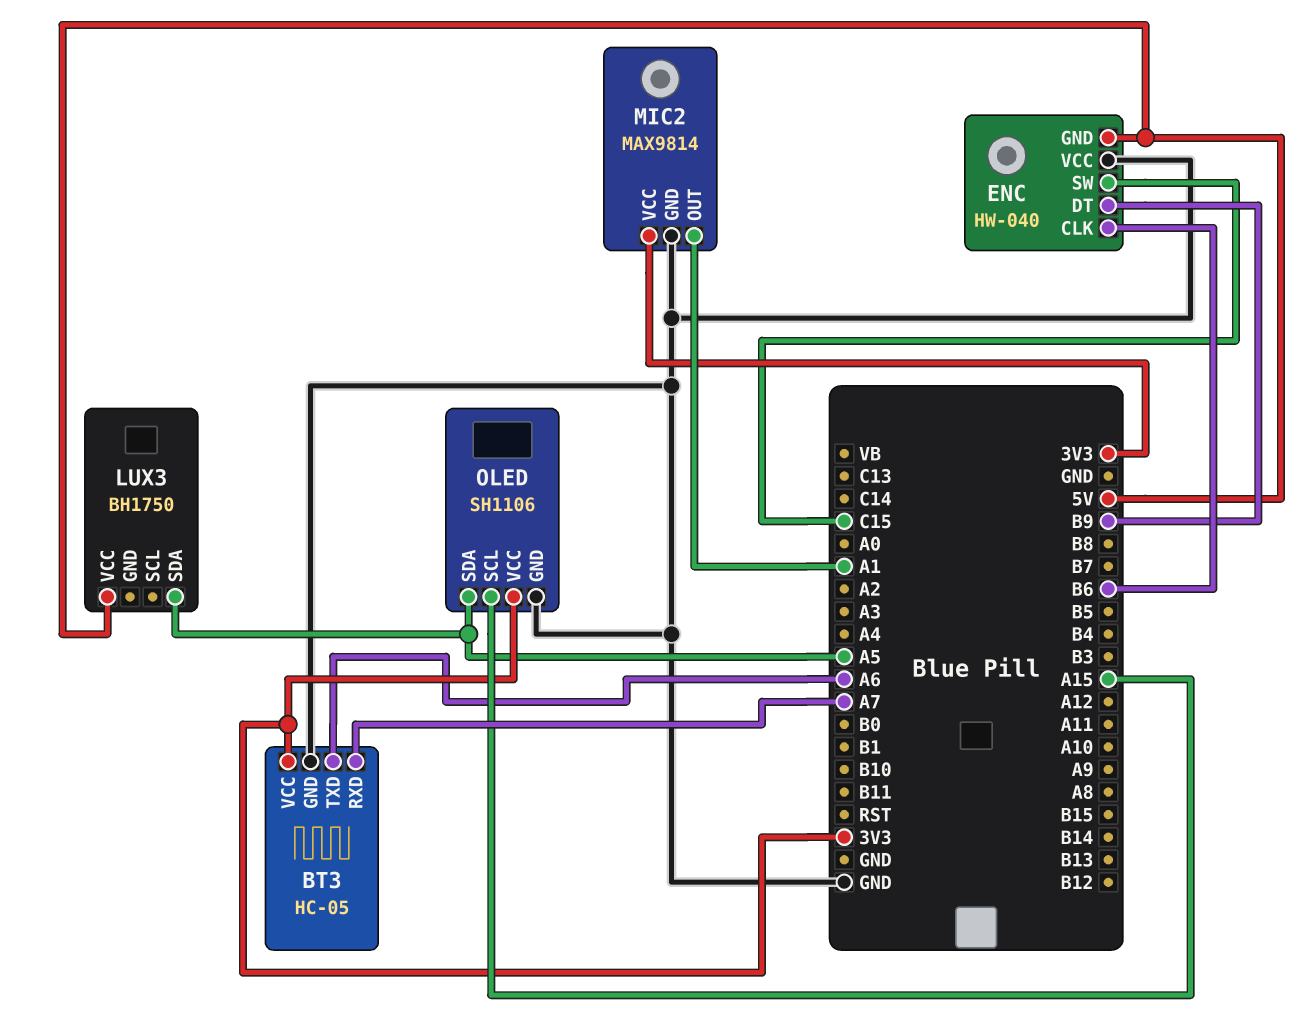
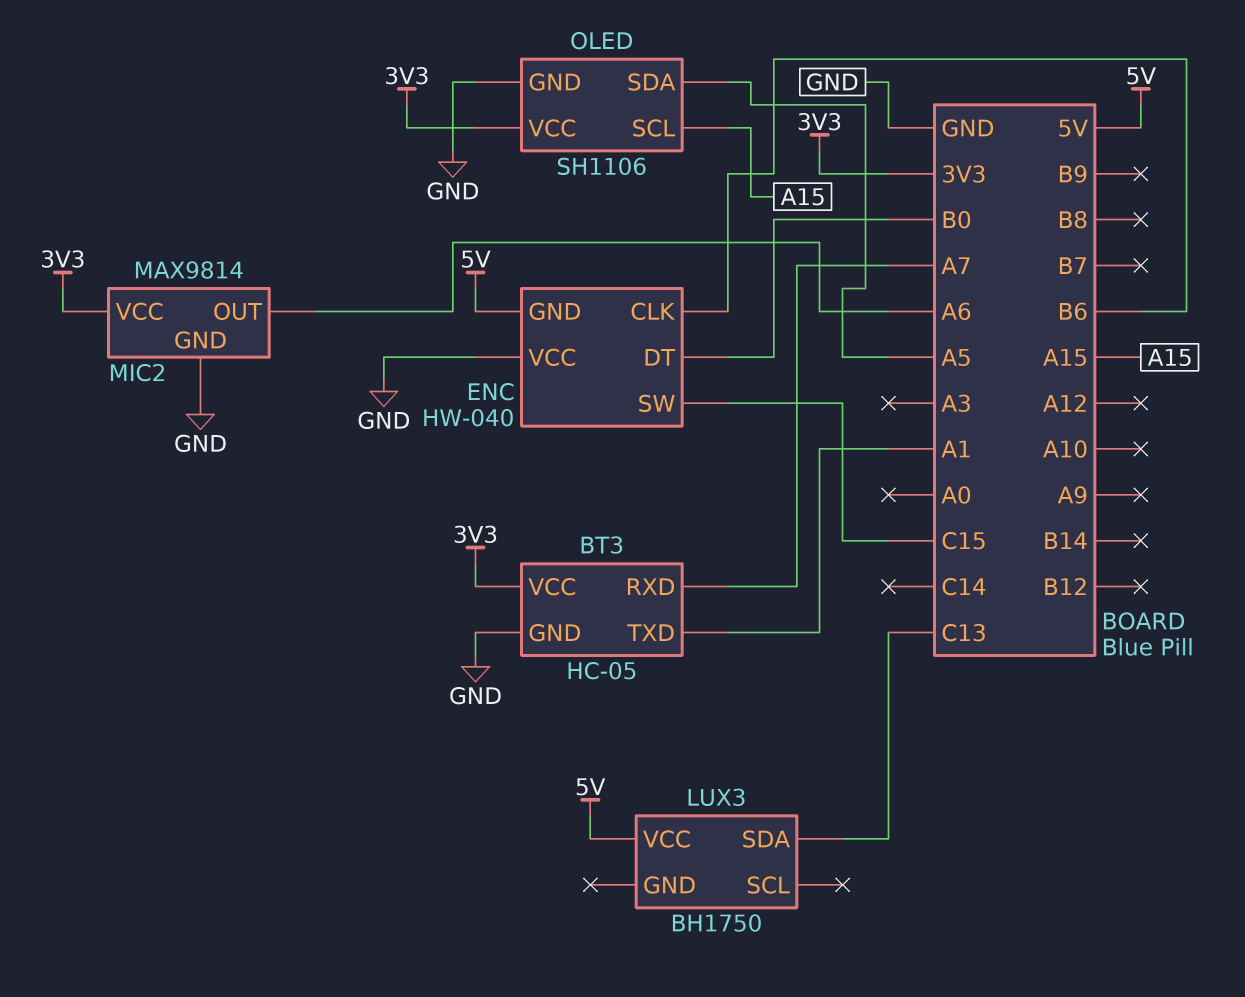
BT3 pin TXD: A6 -> A1
ENC pin DT: B9 -> B0
LUX3 pin SDA: A5 -> C13
MIC2 pin OUT: A1 -> A6

